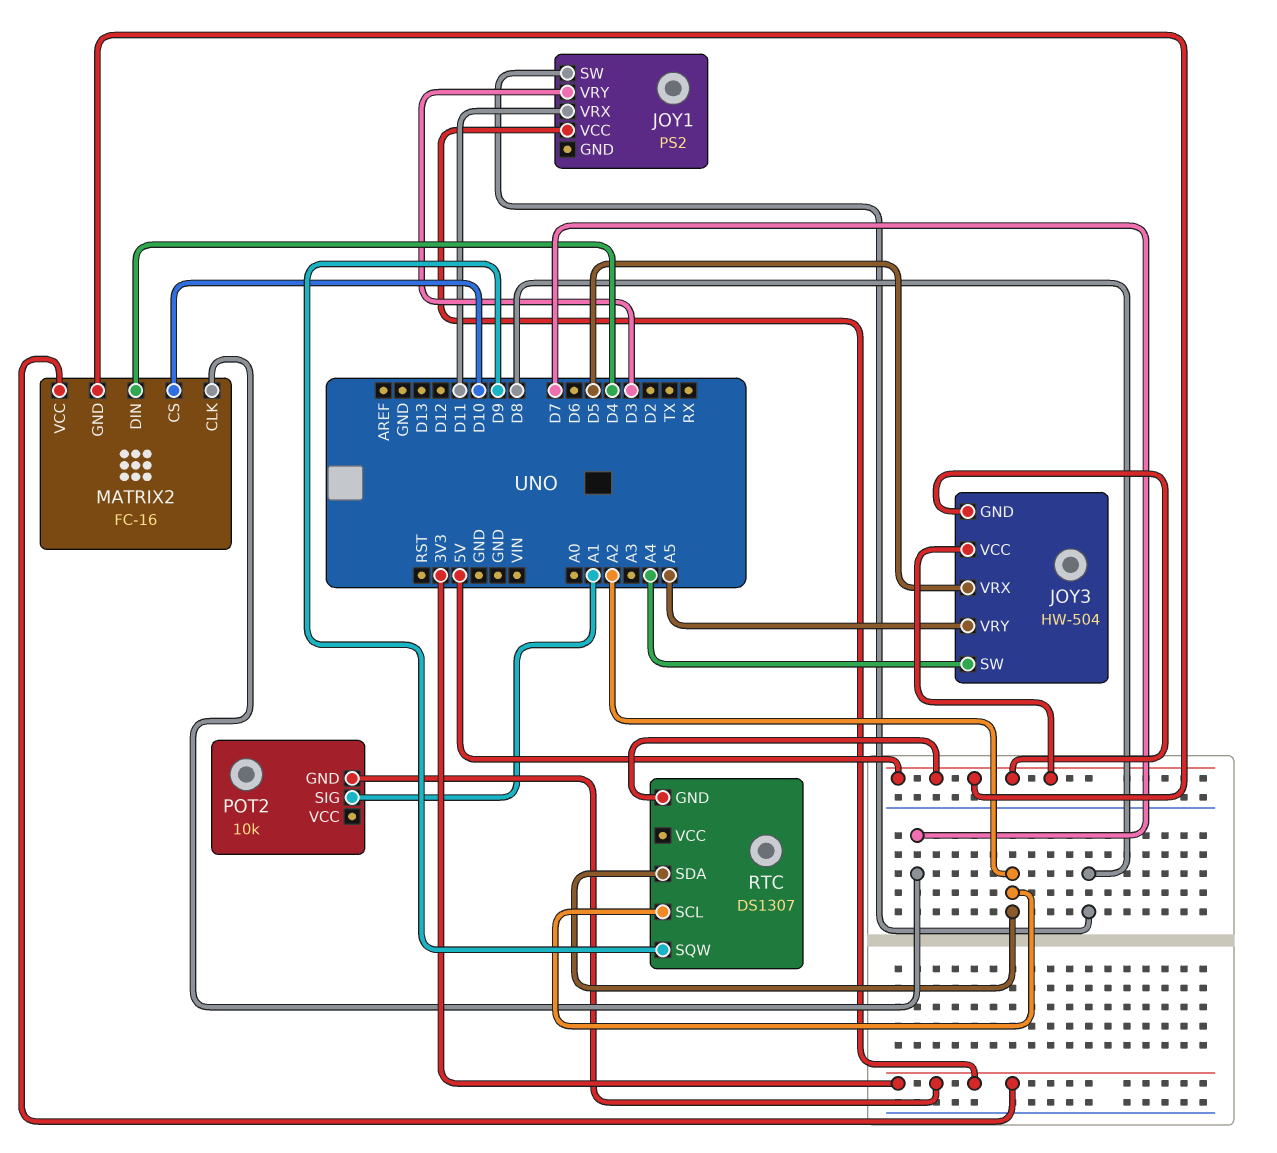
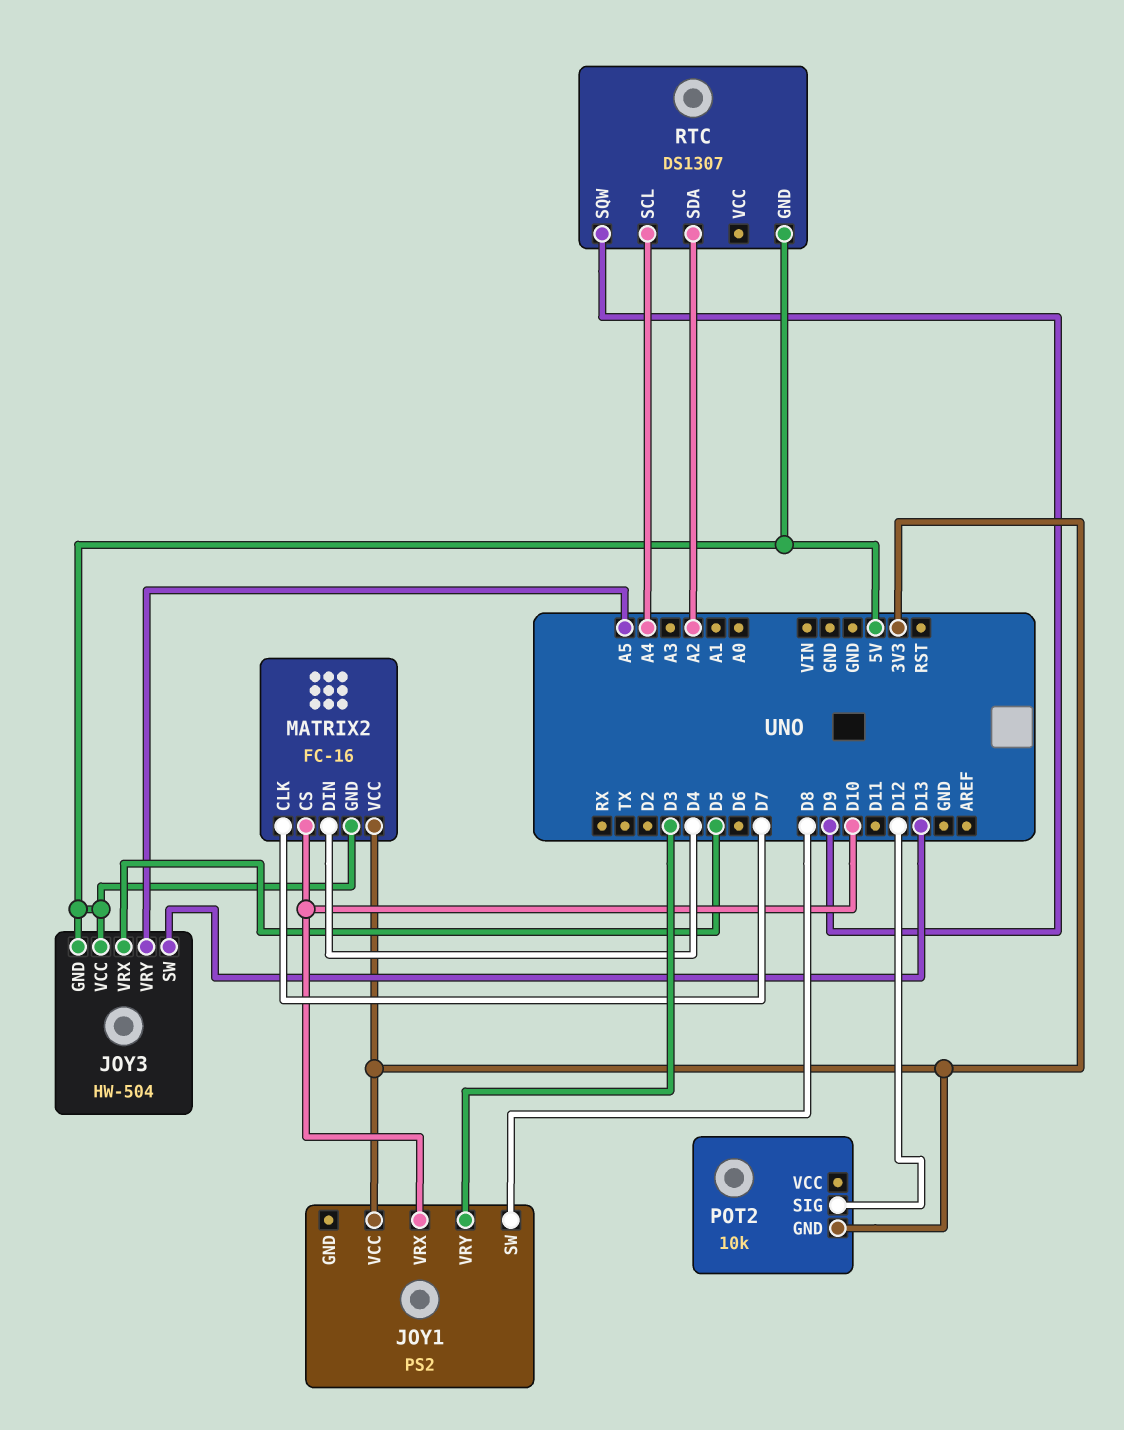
JOY1 pin VRX: D11 -> D10
JOY3 pin SW: A4 -> D13
POT2 pin SIG: A1 -> D12
RTC pin SCL: A2 -> A4

